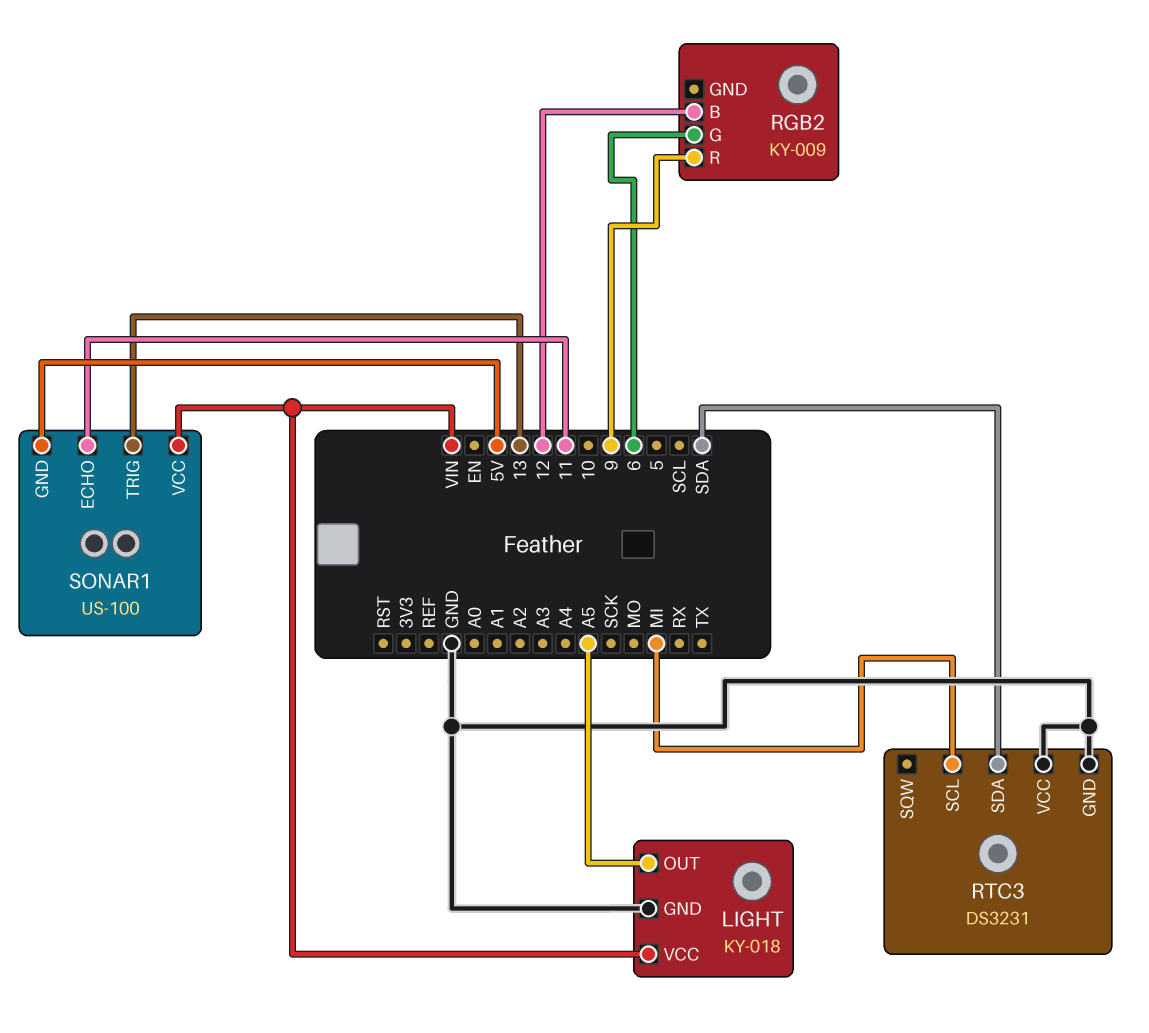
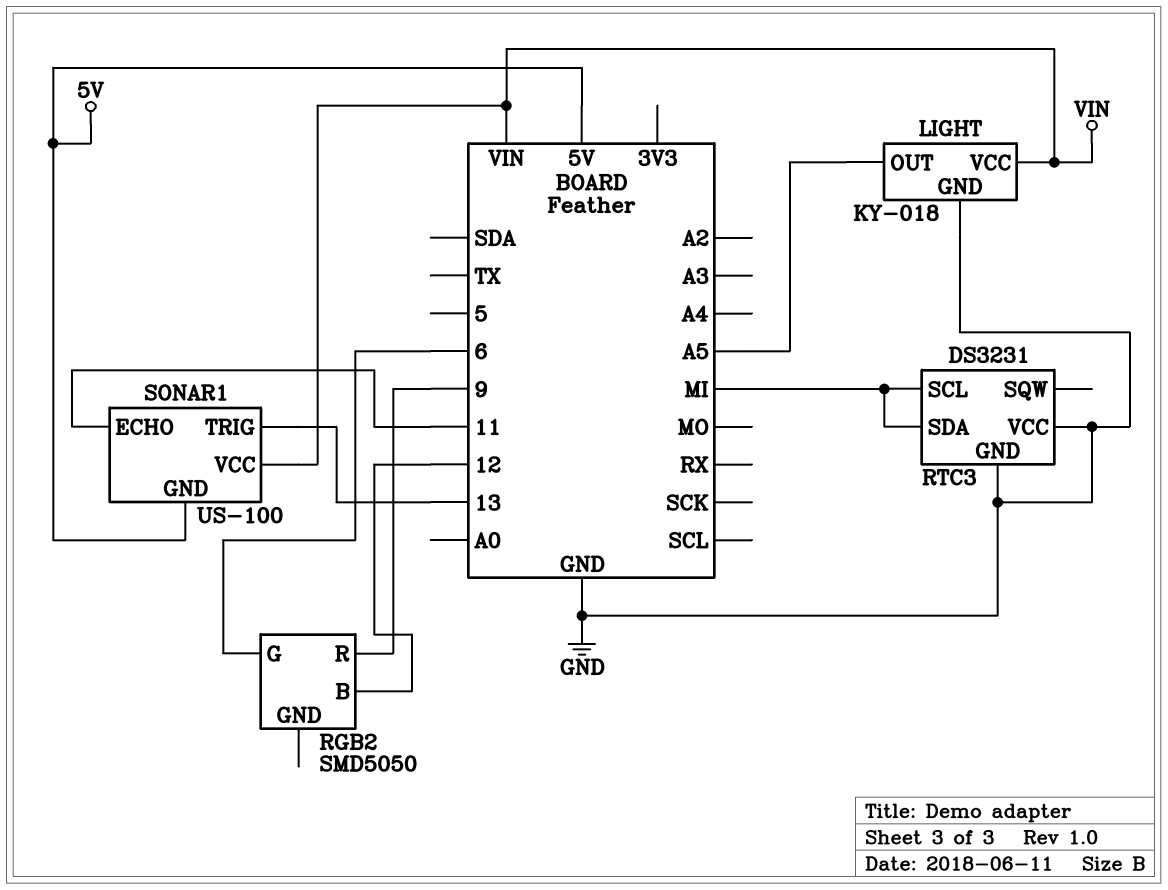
RGB2: KY-009 -> SMD5050
RTC3 pin SDA: SDA -> MI

